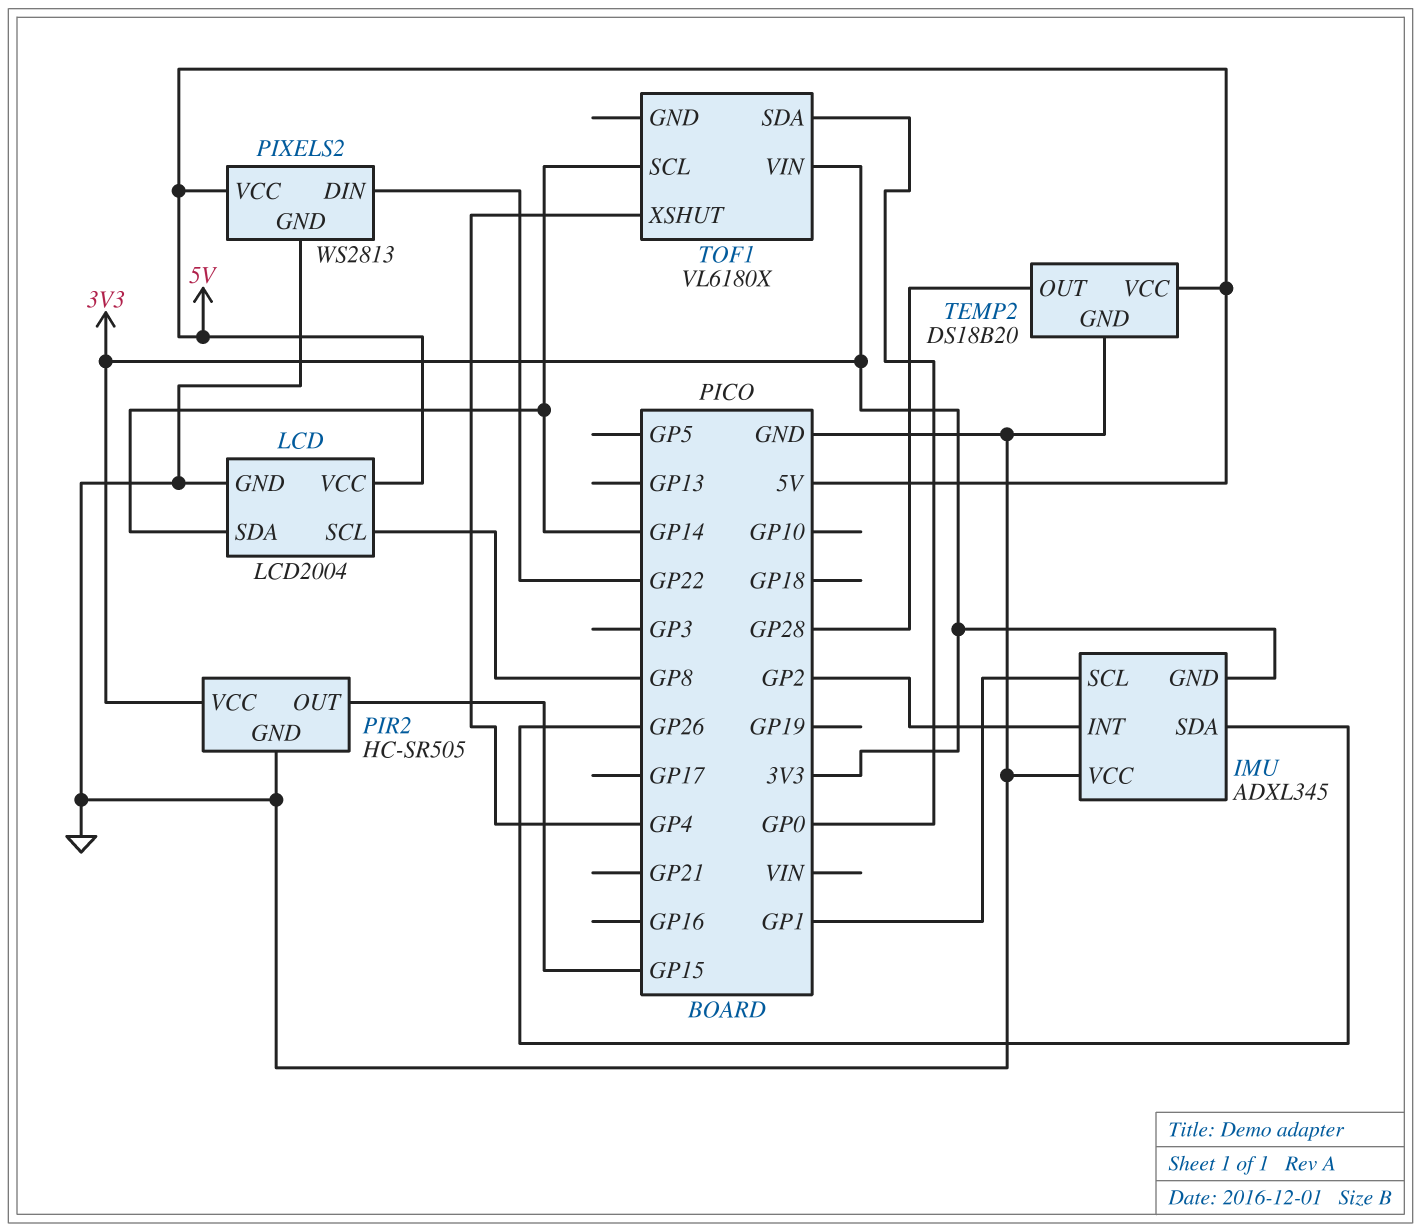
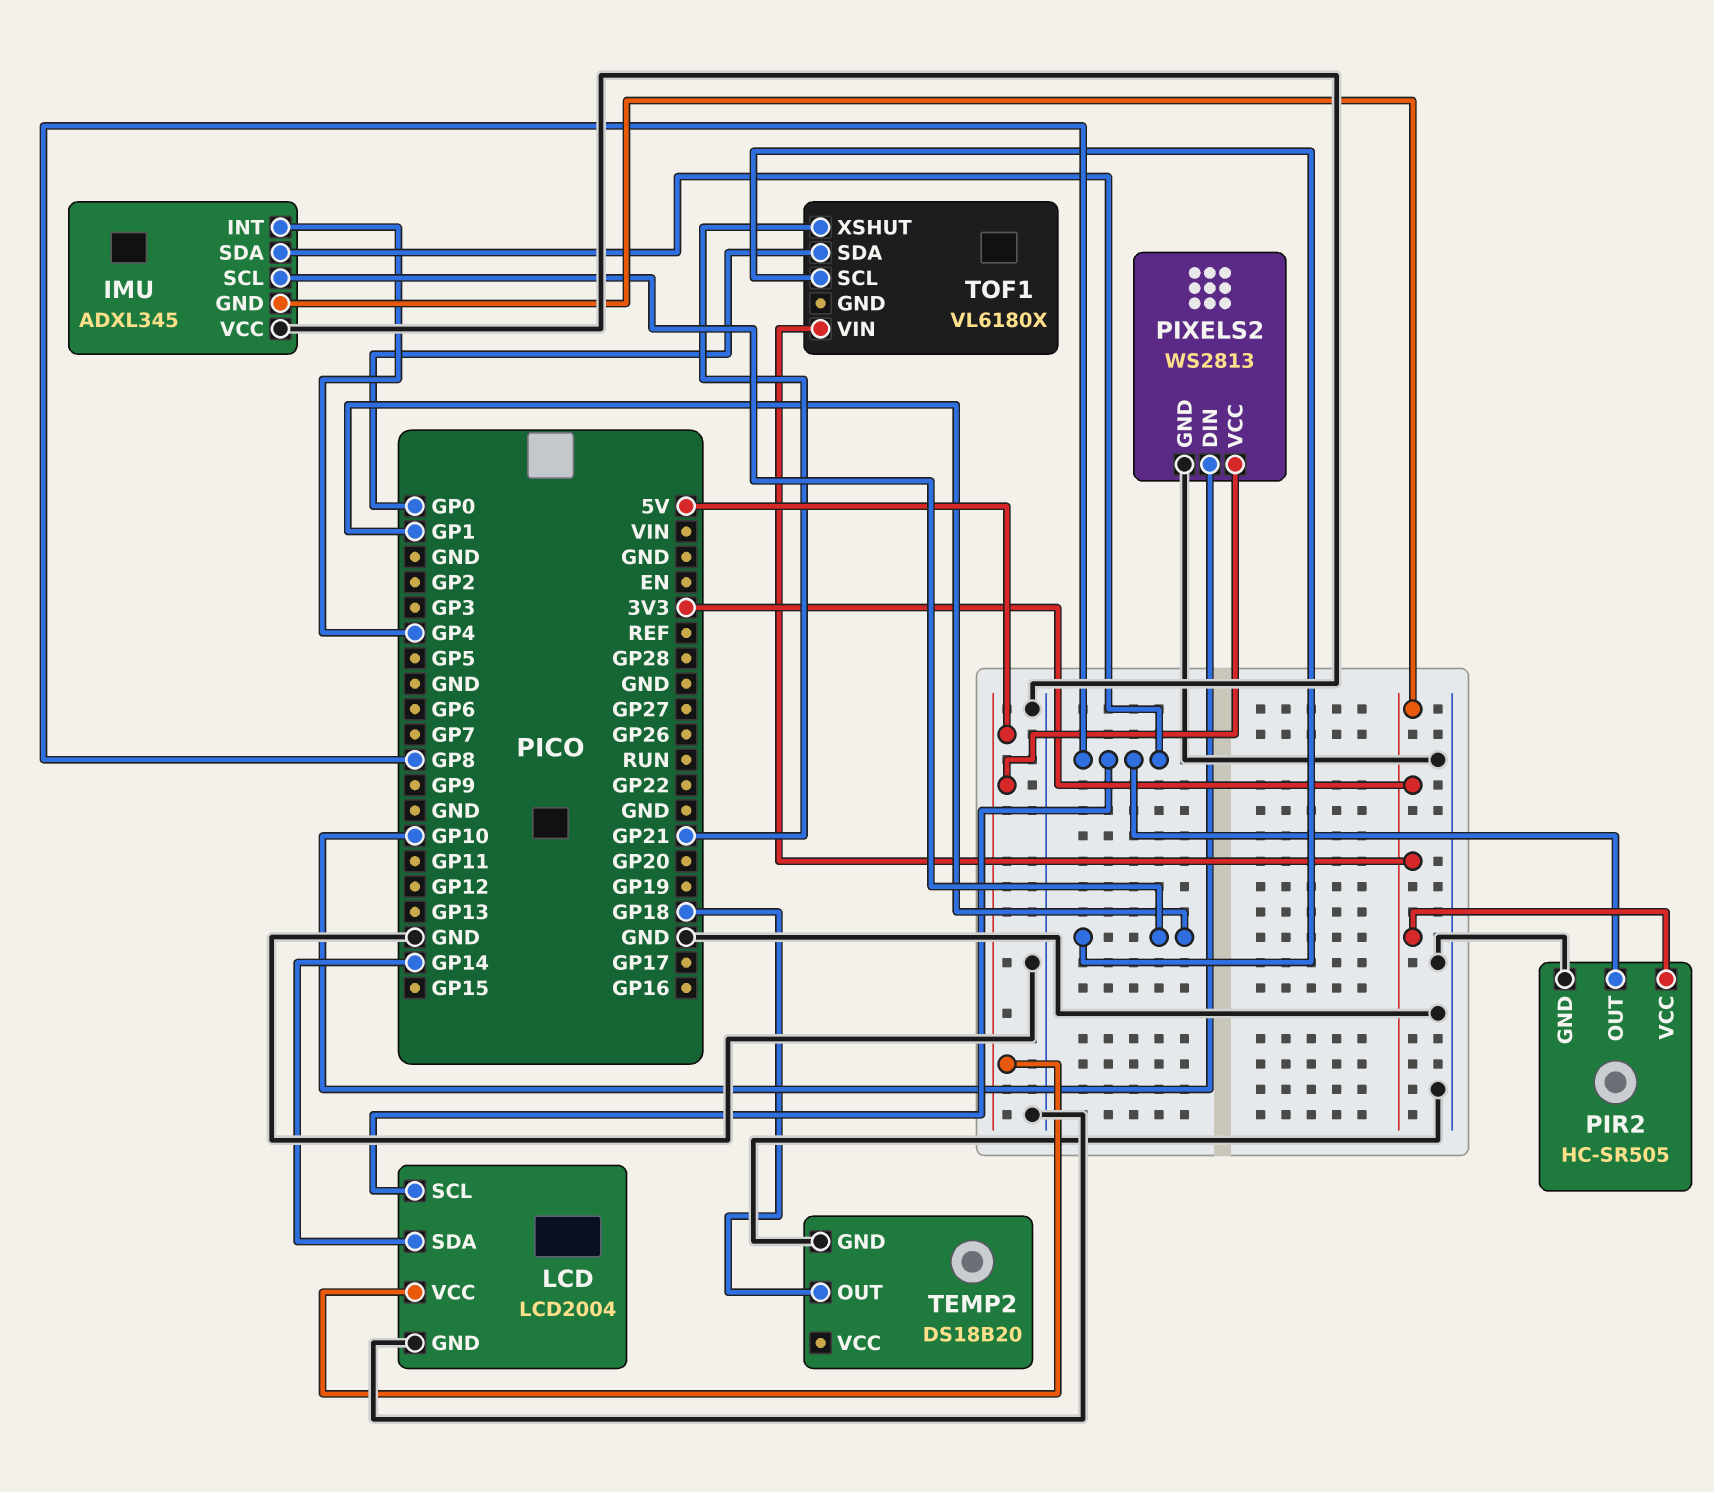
IMU pin INT: GP2 -> GP4
IMU pin SDA: GP26 -> GP8
PIR2 pin OUT: GP15 -> GP8
PIXELS2 pin DIN: GP22 -> GP10
TEMP2 pin OUT: GP28 -> GP18
TEMP2 pin VCC: 5V -> none
TOF1 pin SCL: GP14 -> GP1
TOF1 pin XSHUT: GP4 -> GP21

